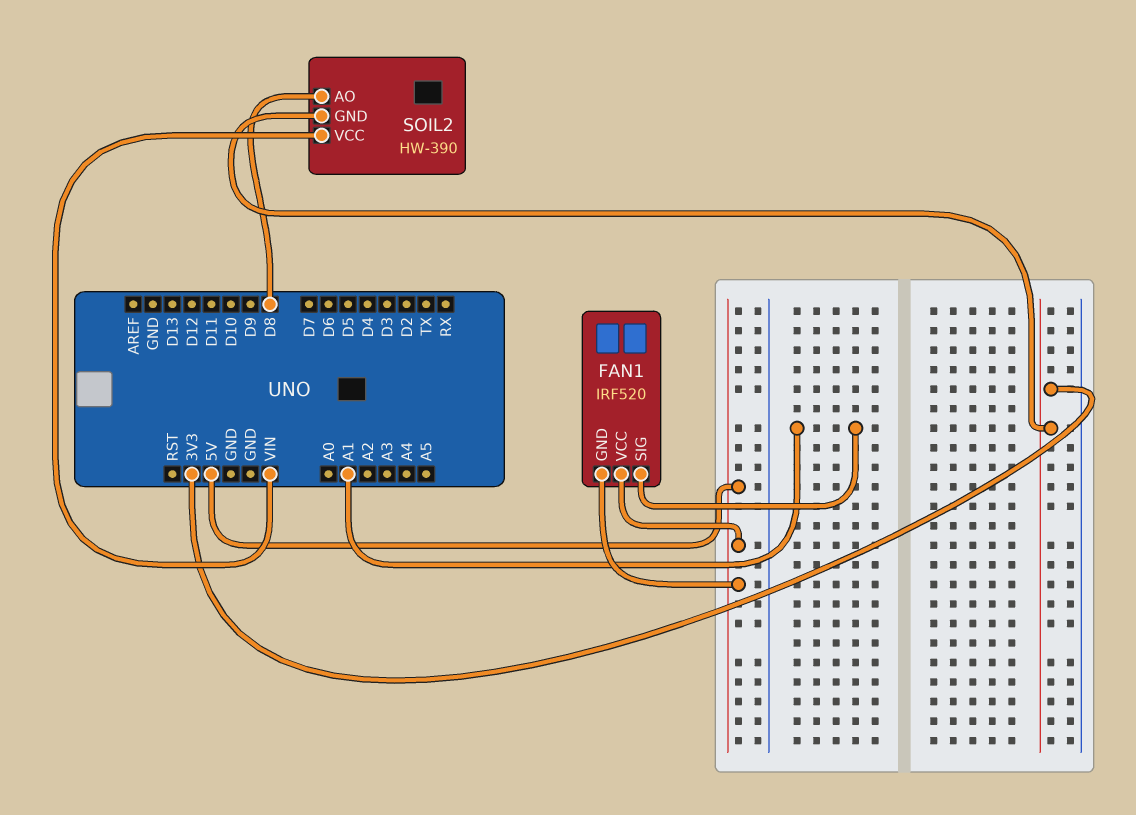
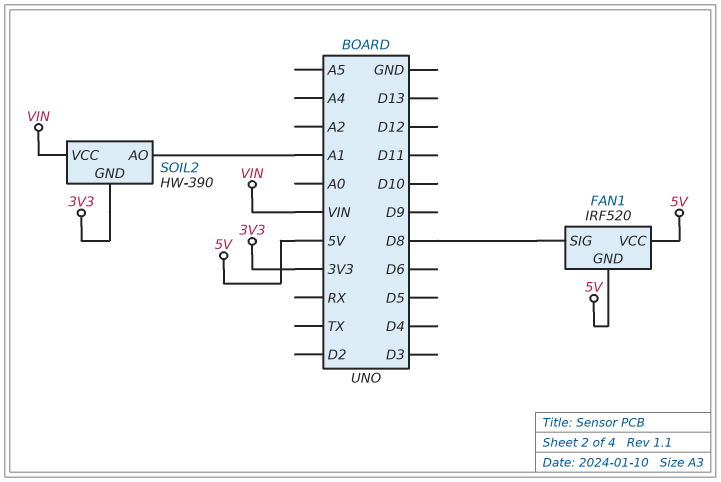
FAN1 pin SIG: A1 -> D8
SOIL2 pin AO: D8 -> A1

